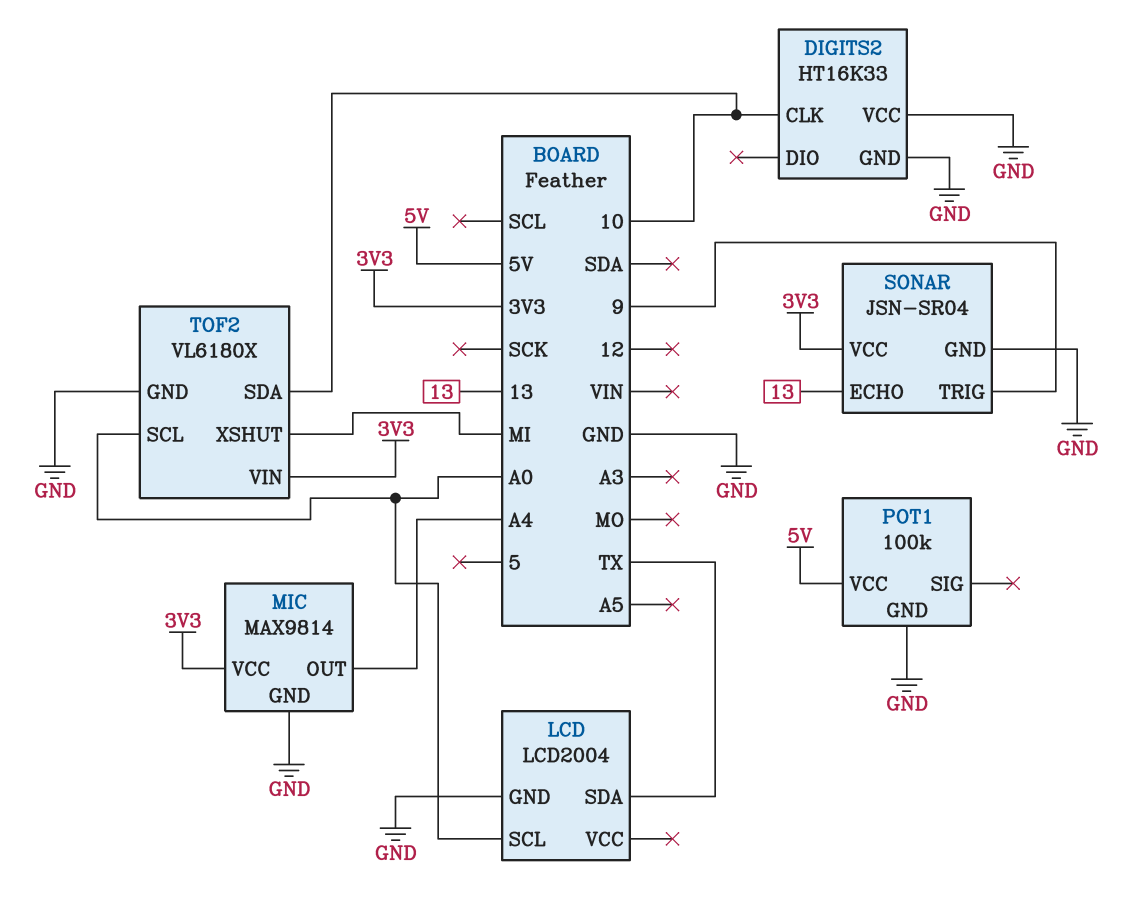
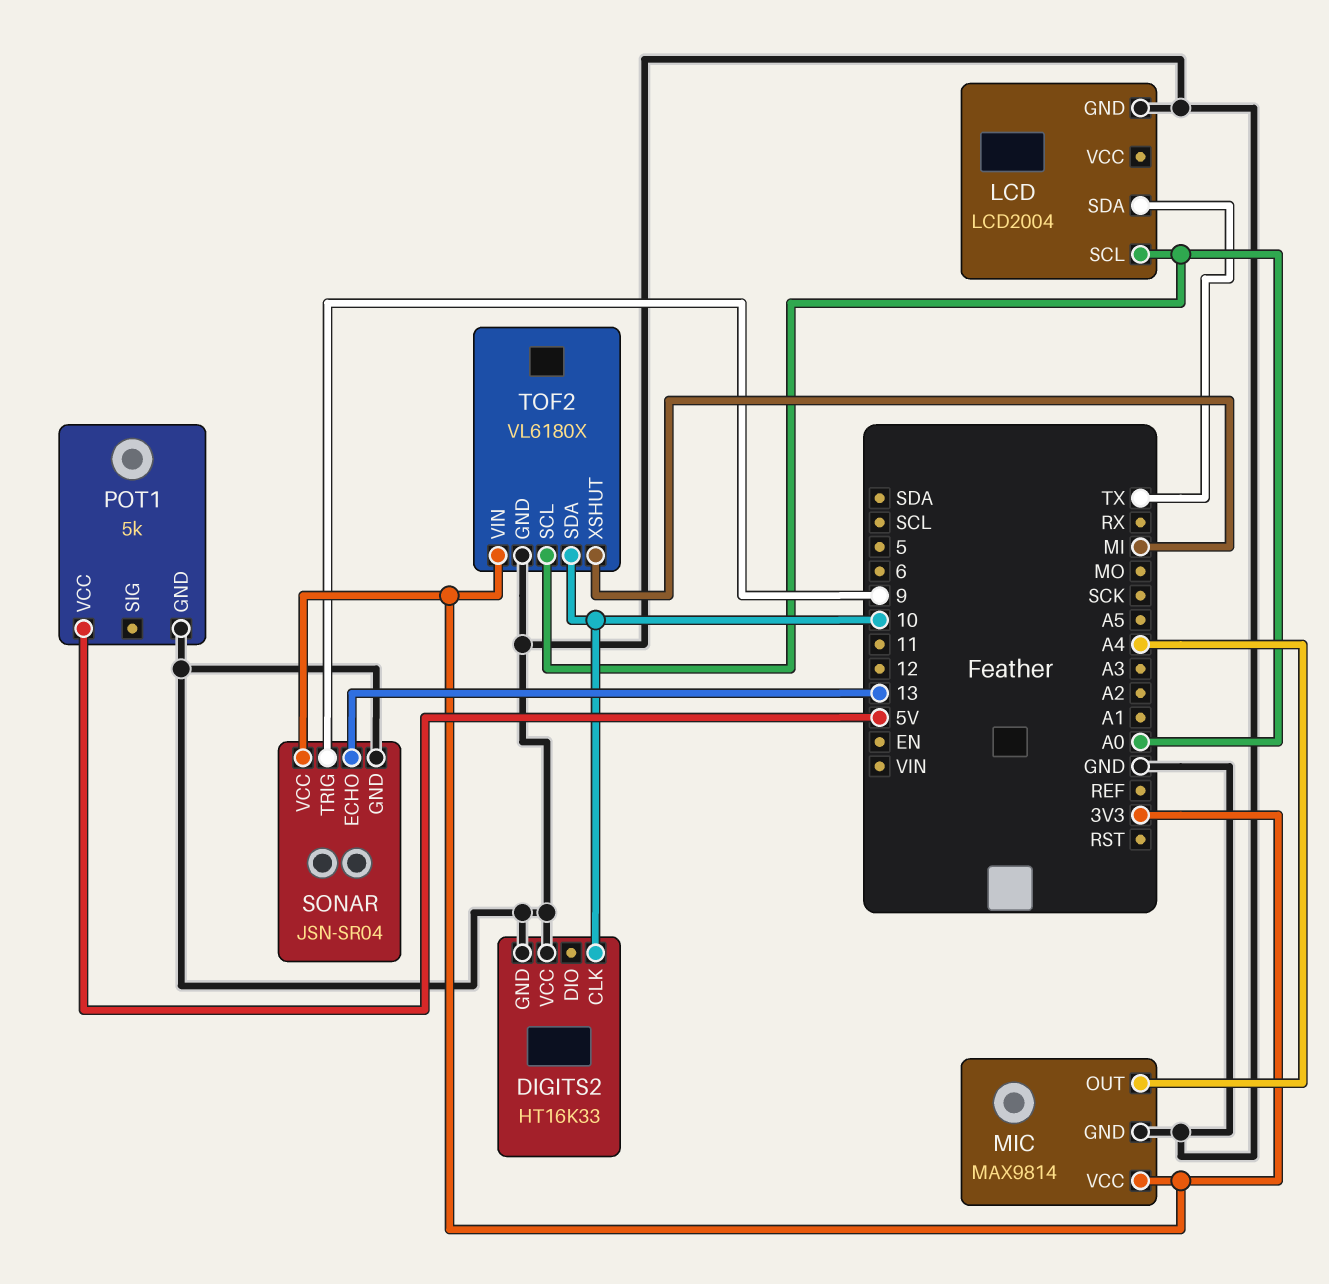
POT1: 100k -> 5k

